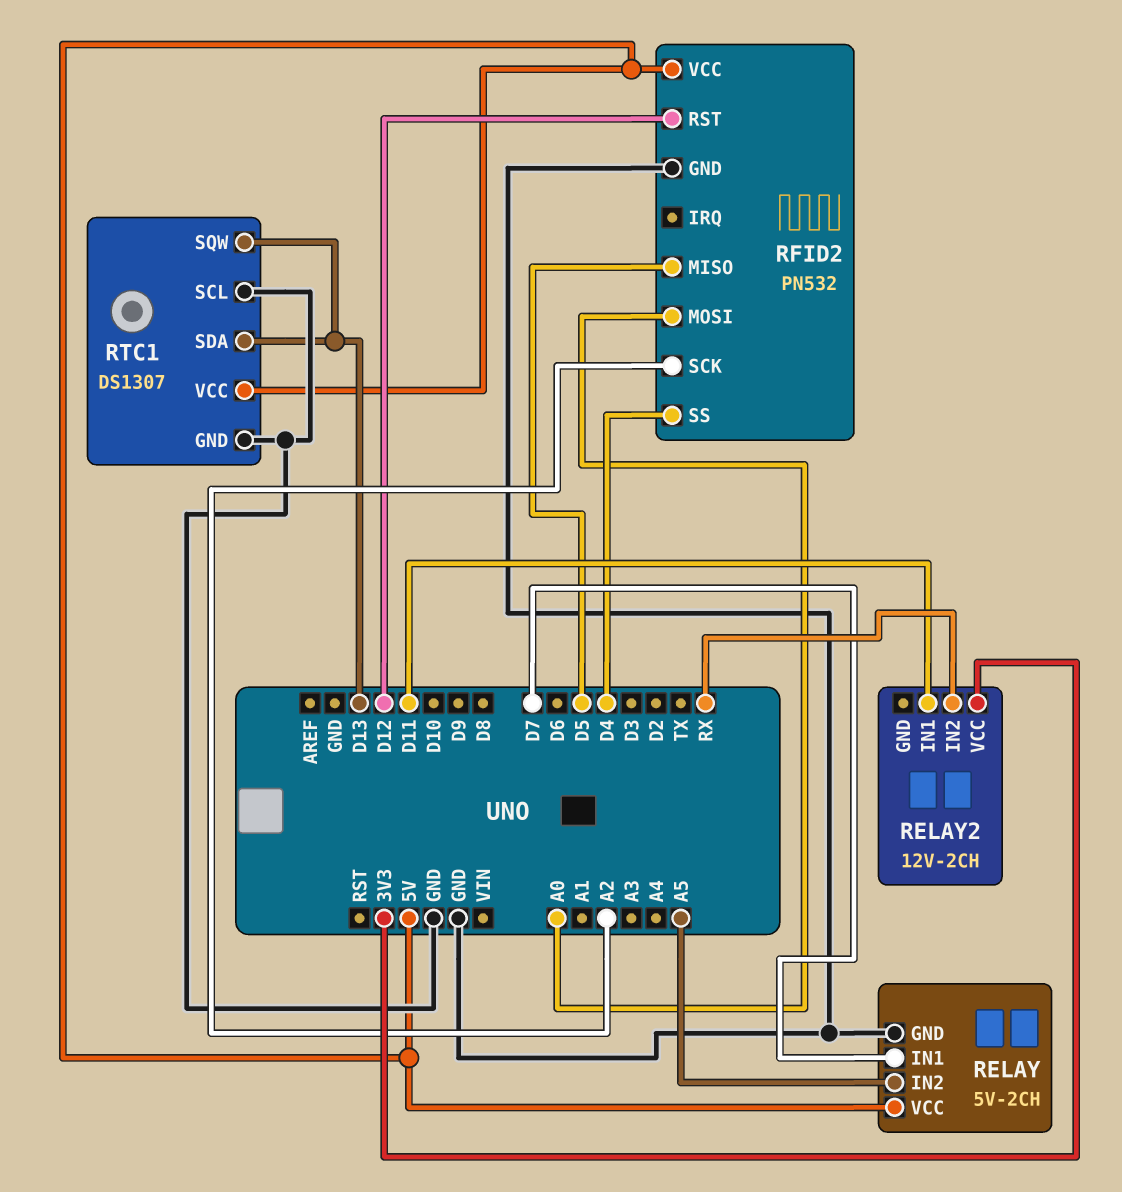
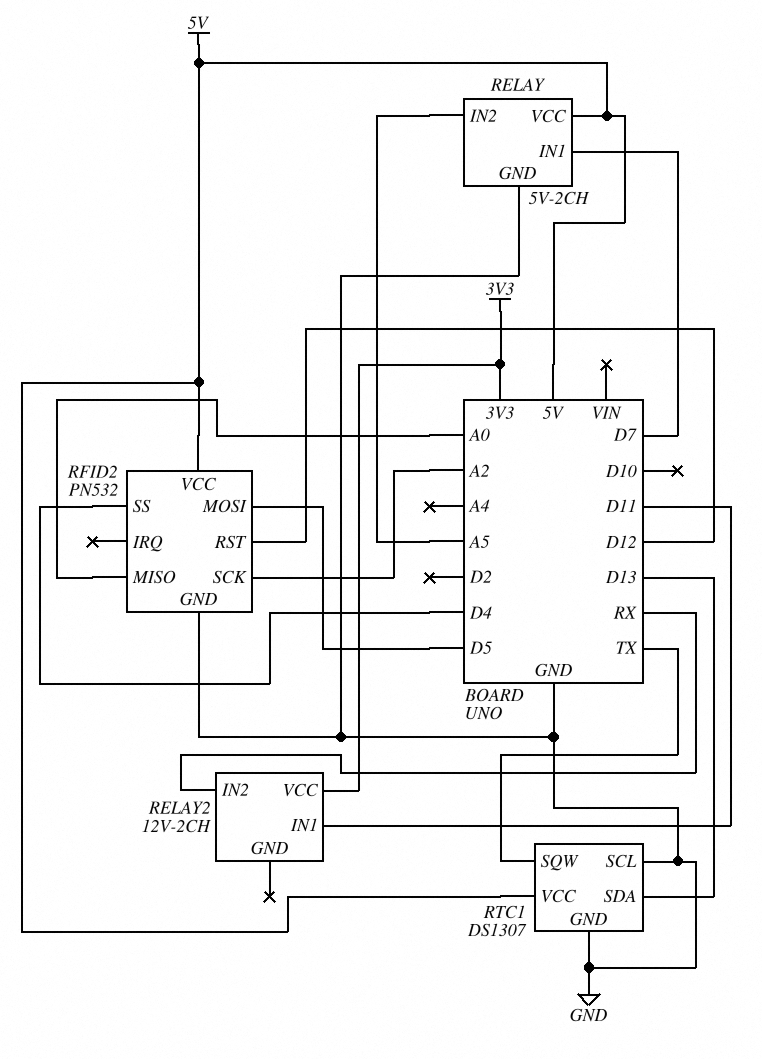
RFID2 pin MISO: D5 -> A0
RFID2 pin MOSI: A0 -> D5
RTC1 pin SQW: D13 -> TX

